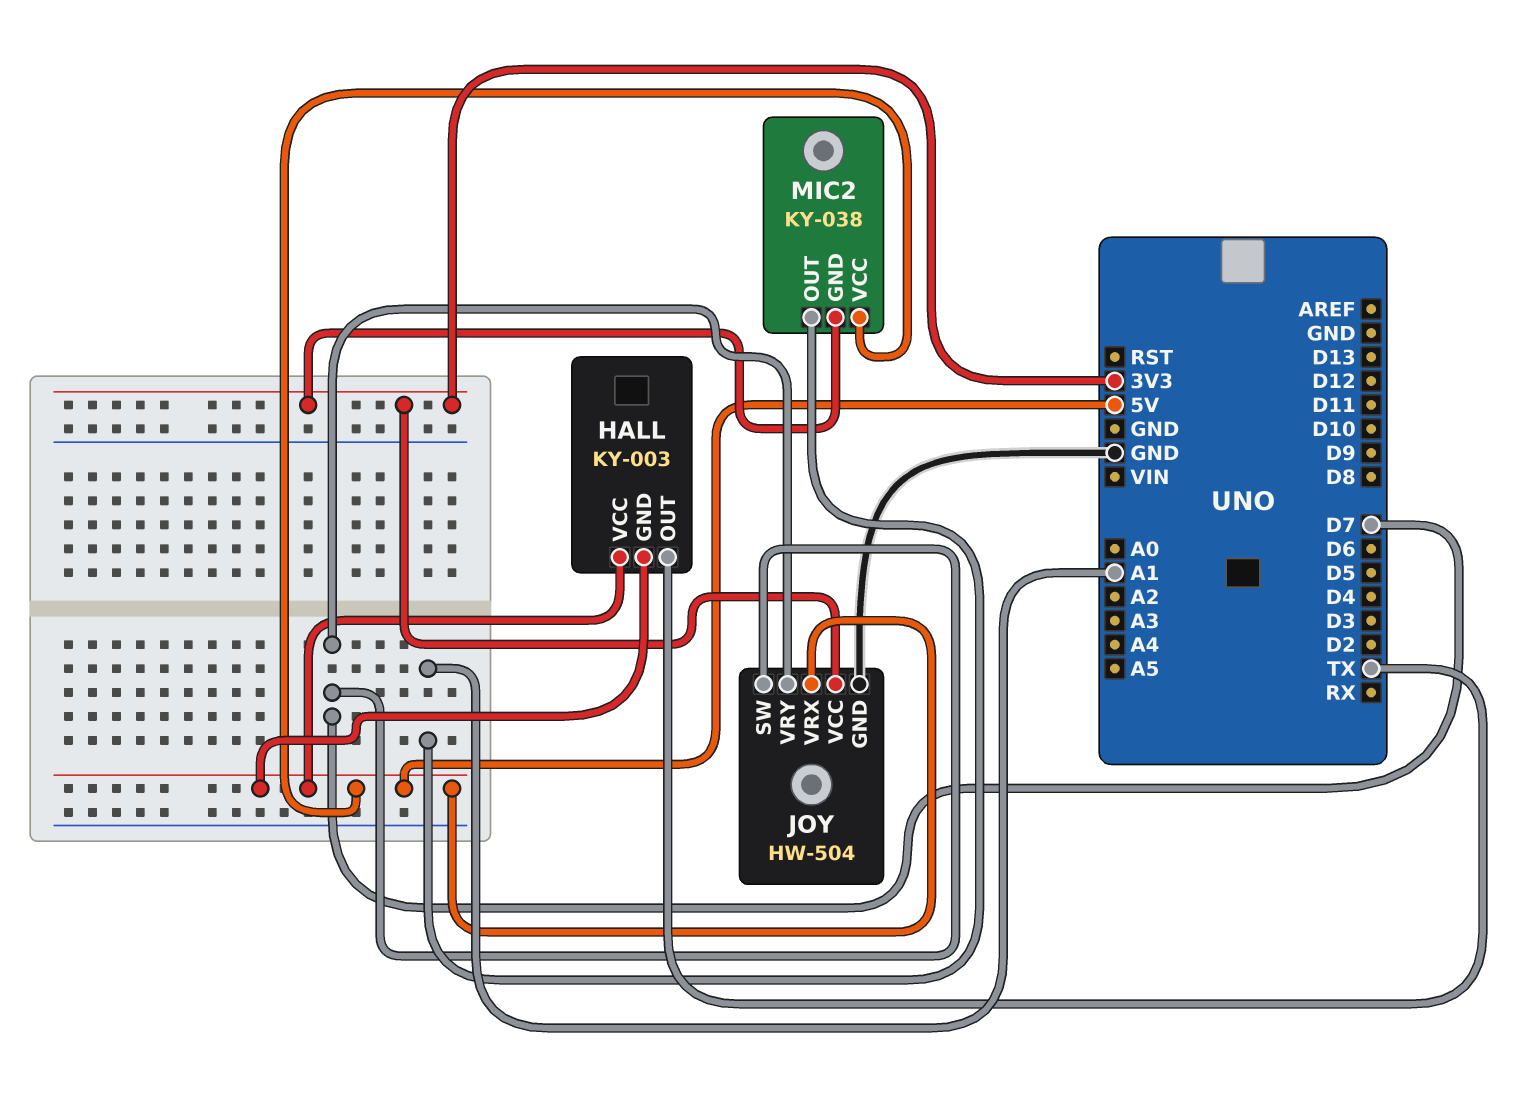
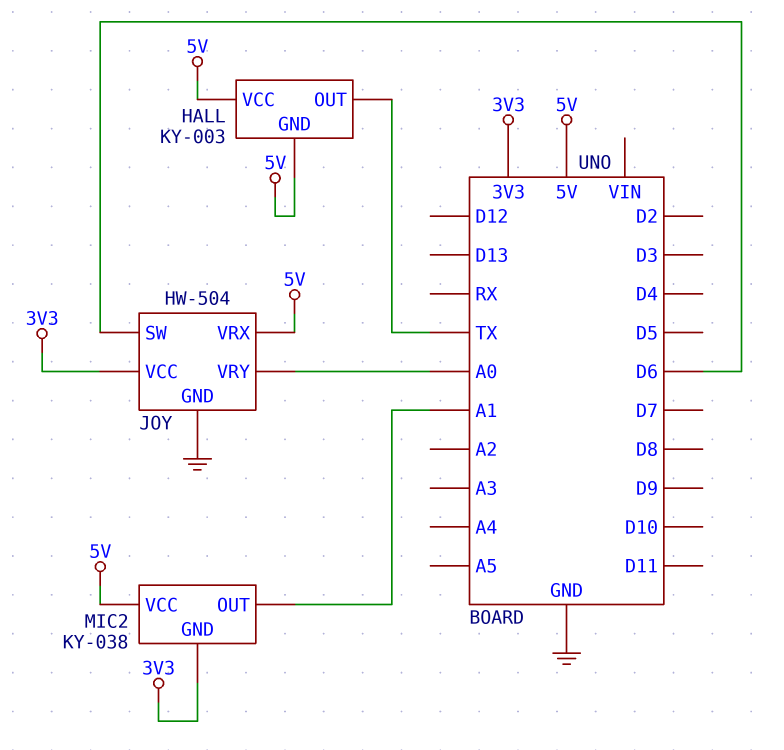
JOY pin SW: D7 -> D6
JOY pin VRY: D7 -> A0

